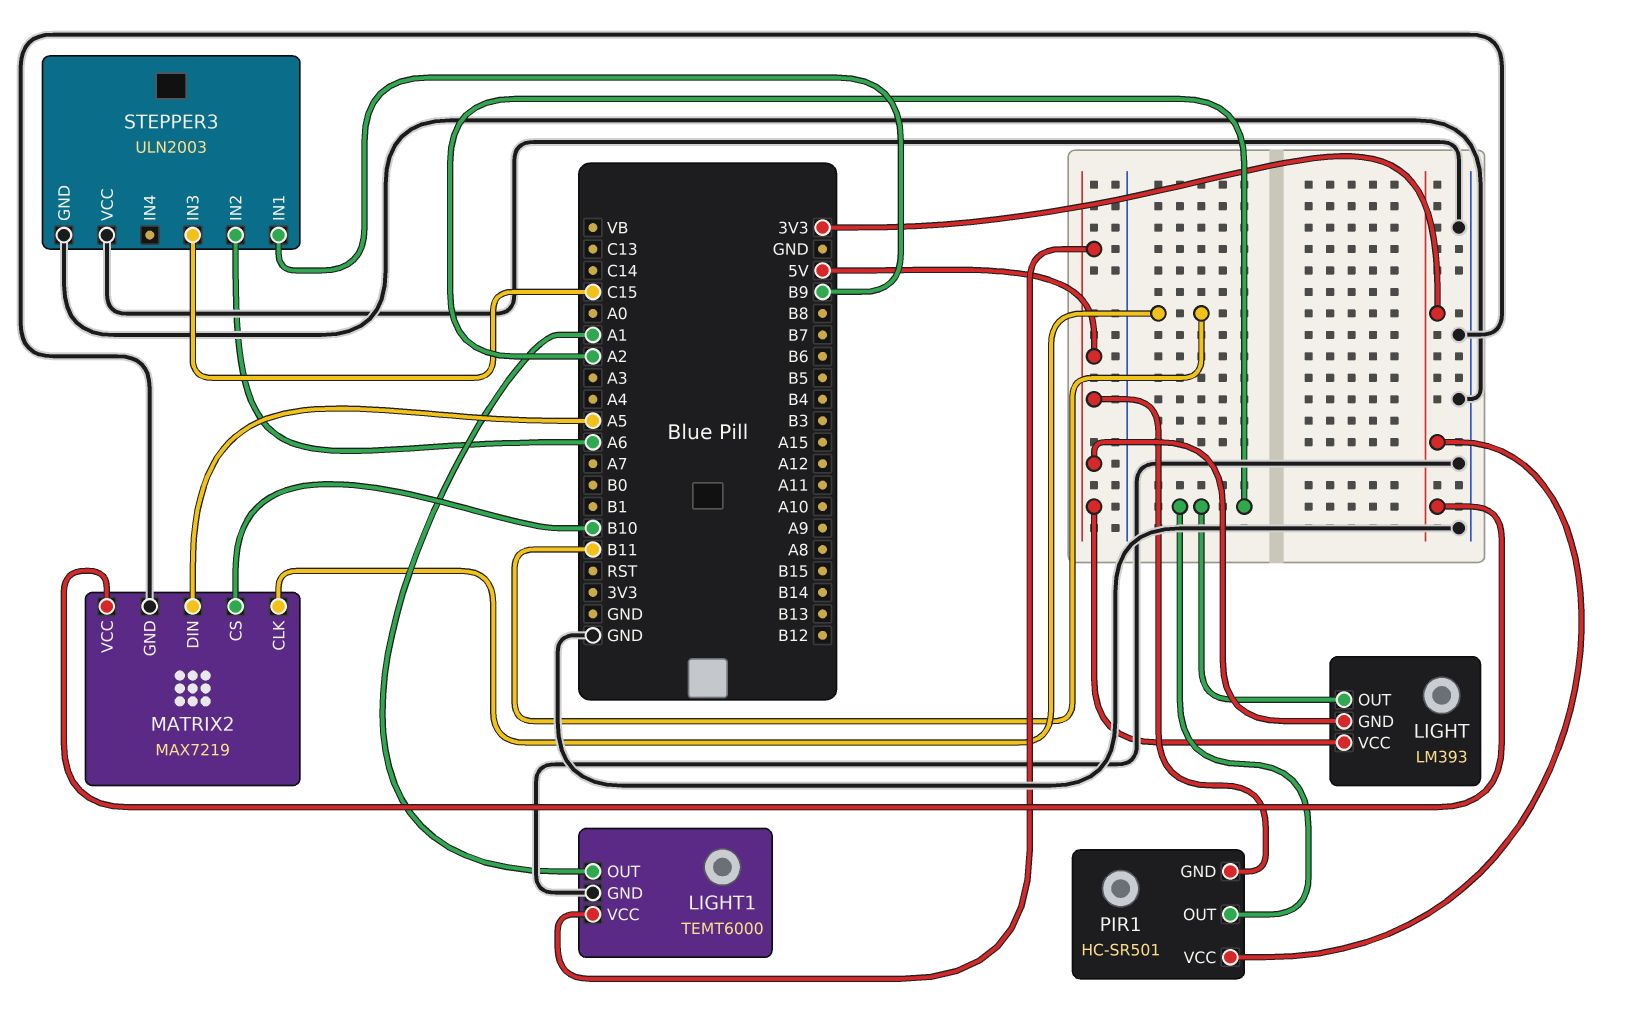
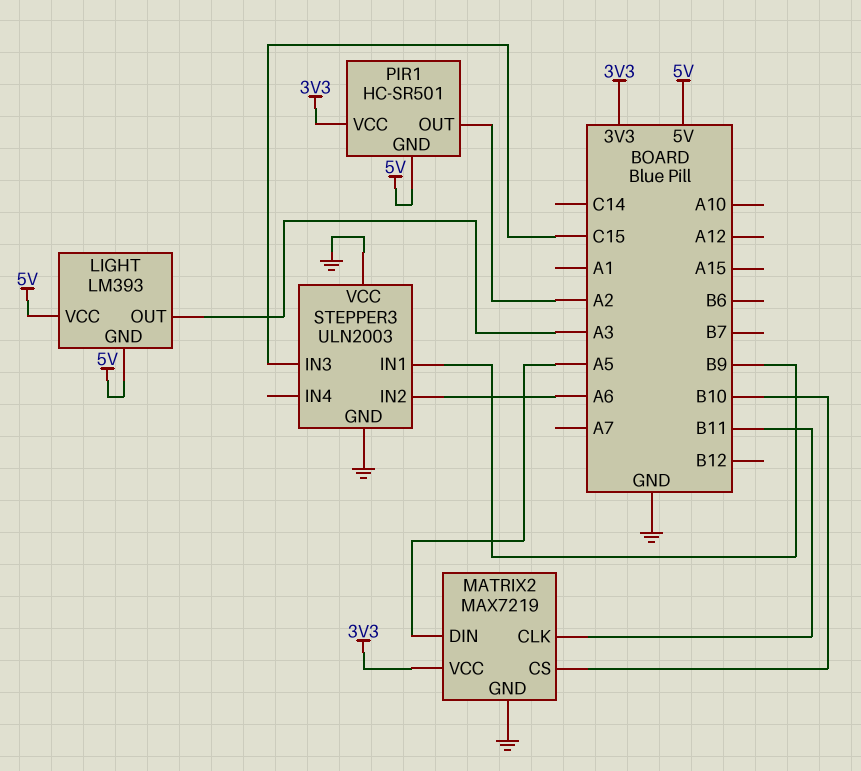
LIGHT pin OUT: A2 -> A3
LIGHT1: TEMT6000 -> none
LIGHT1 pin GND: GND -> none
LIGHT1 pin OUT: A1 -> none
LIGHT1 pin VCC: 5V -> none

